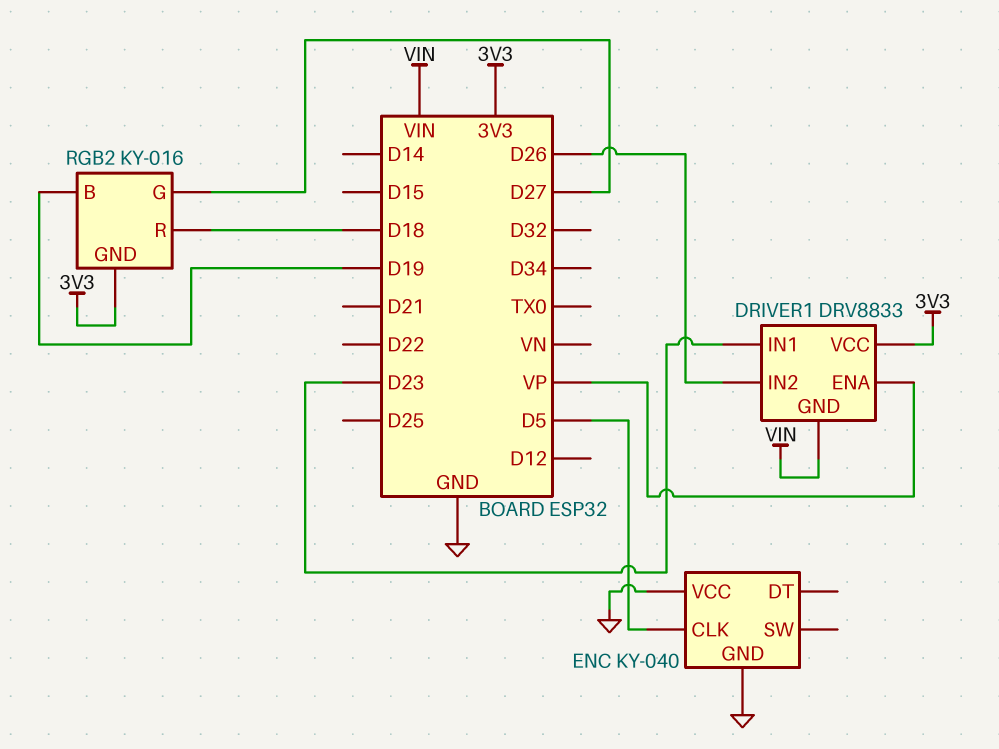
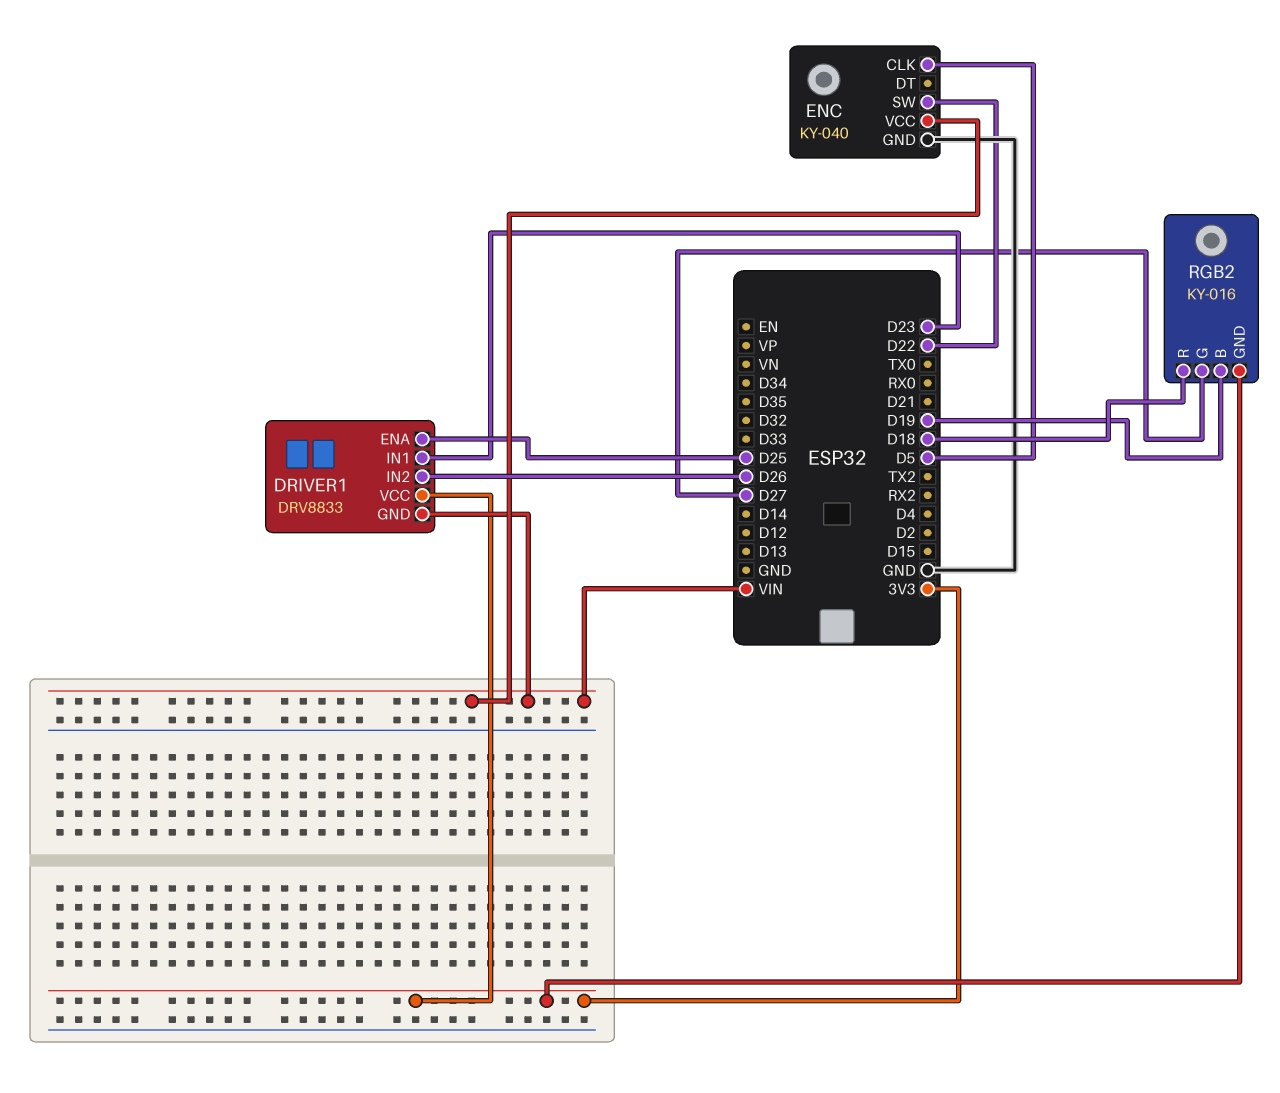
DRIVER1 pin ENA: VP -> D25
ENC pin SW: none -> D22
ENC pin VCC: GND -> VIN

